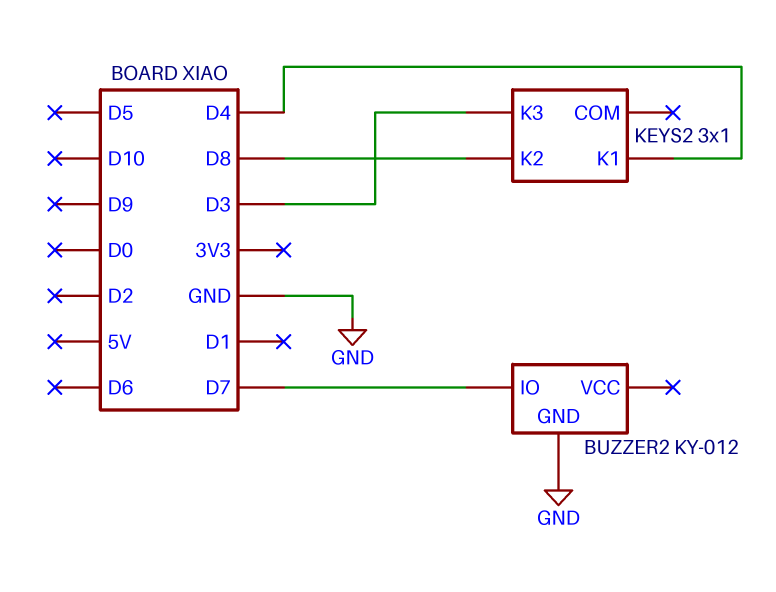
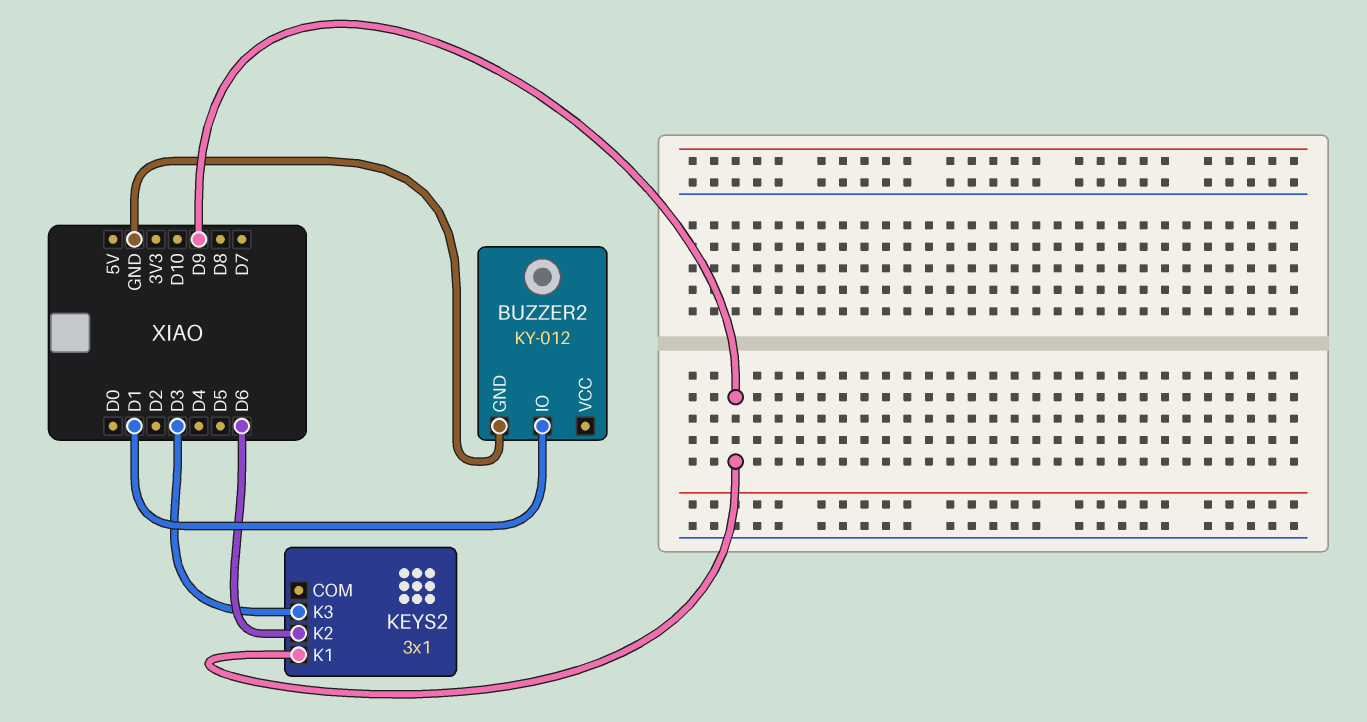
BUZZER2 pin IO: D7 -> D1
KEYS2 pin K1: D4 -> D9
KEYS2 pin K2: D8 -> D6

